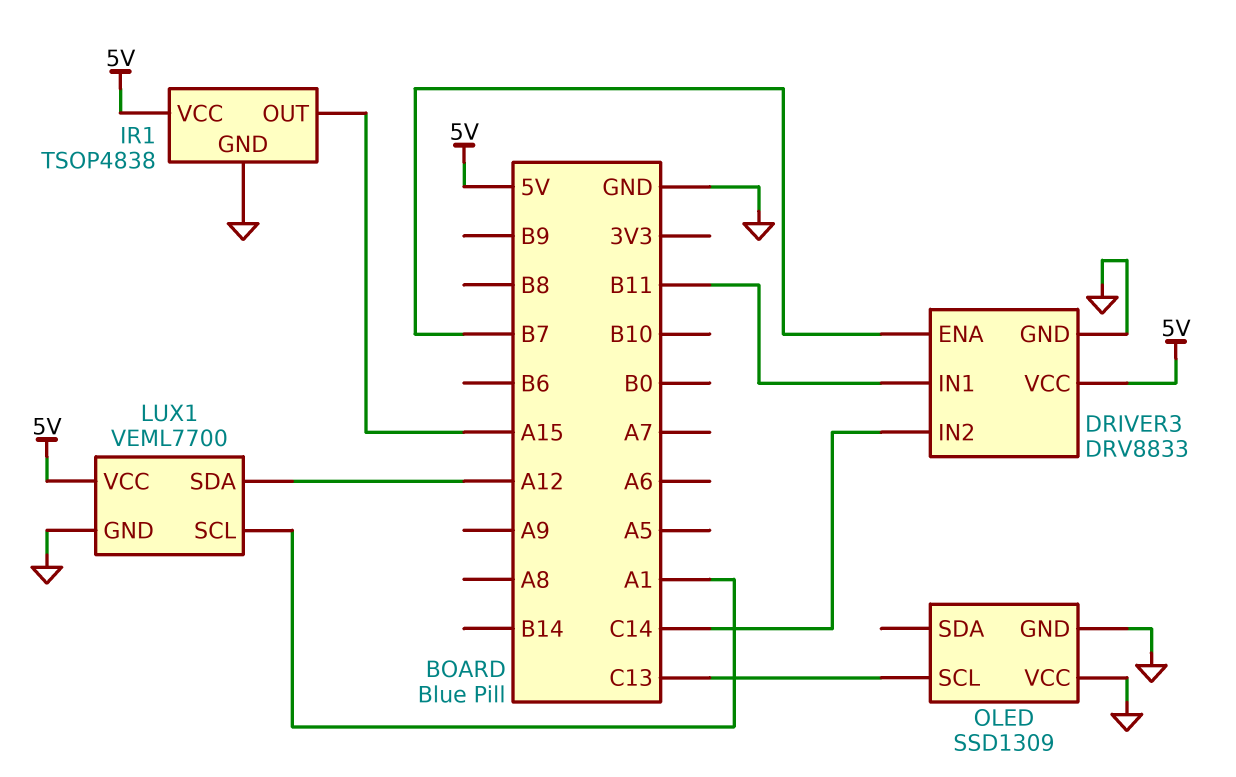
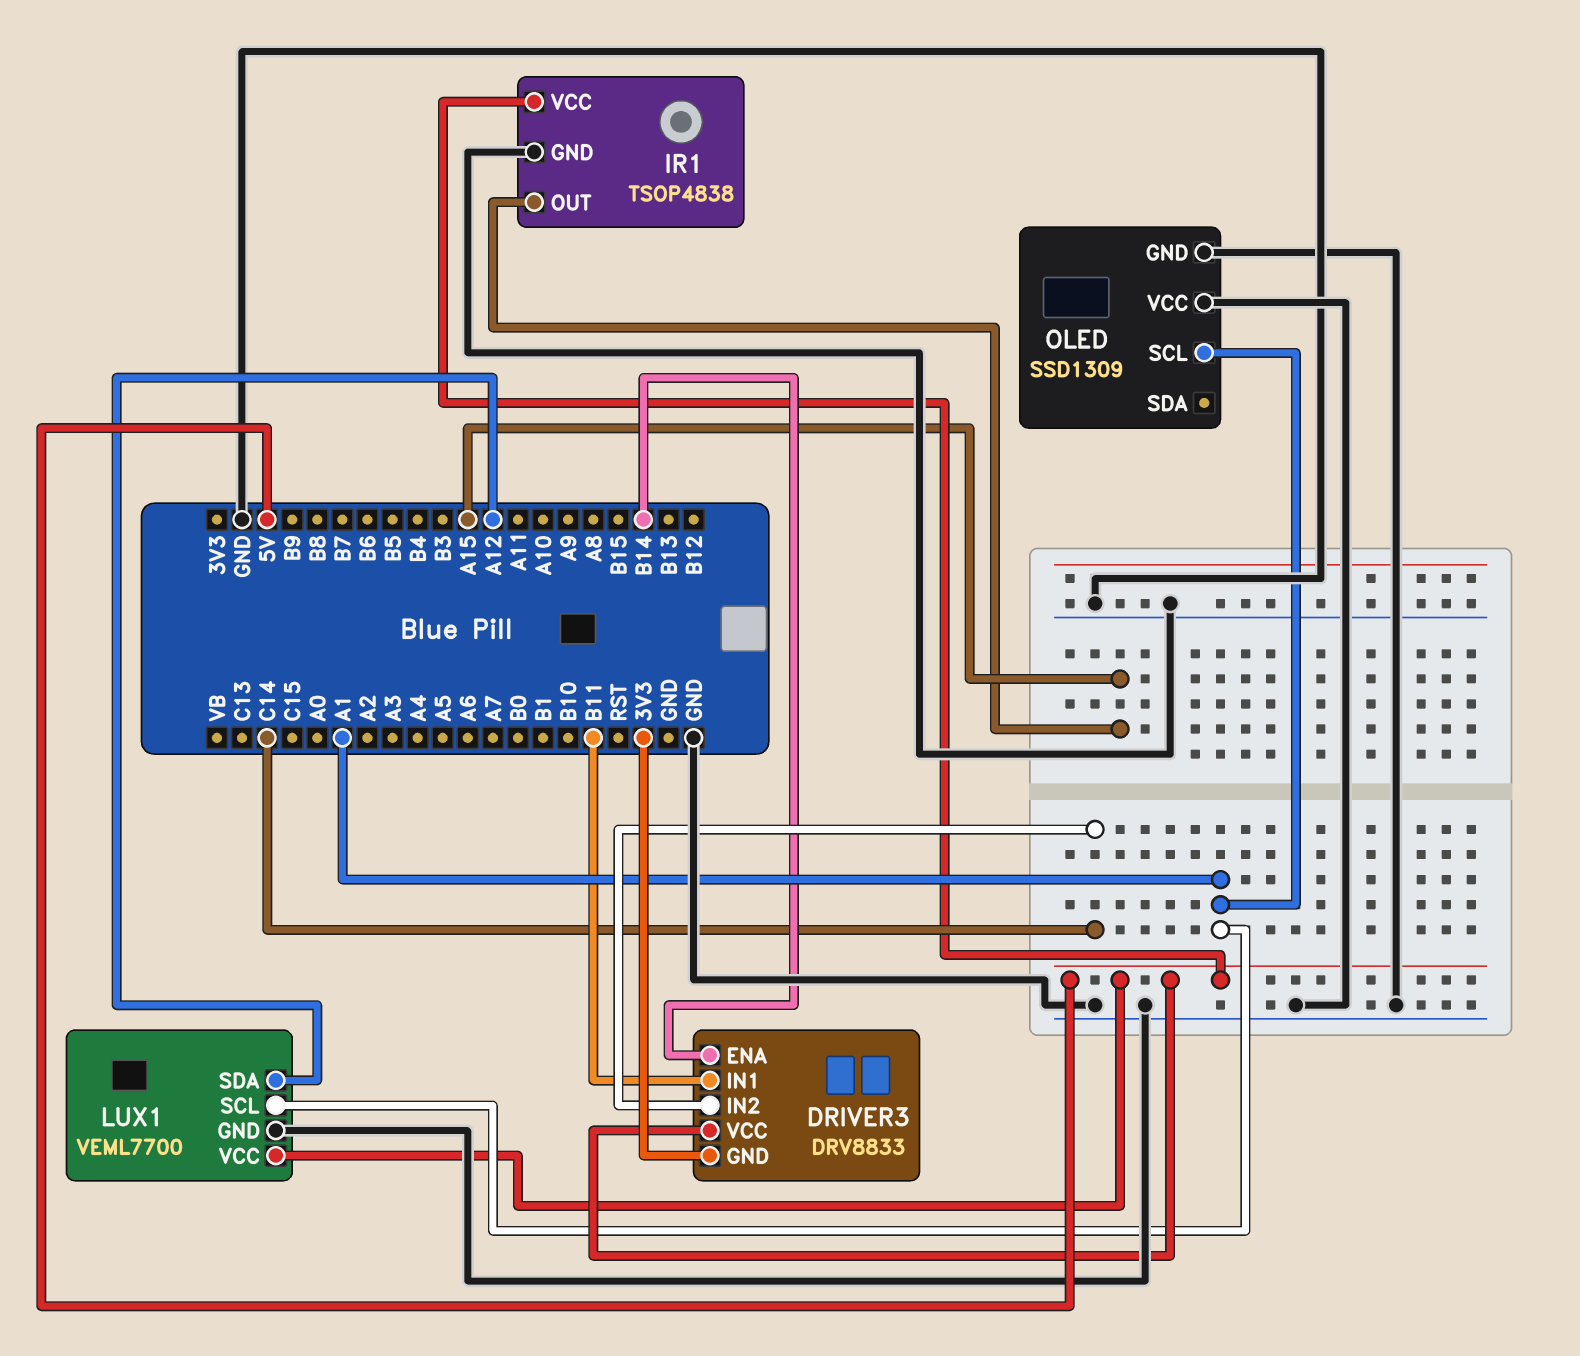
DRIVER3 pin ENA: B7 -> B14
DRIVER3 pin GND: GND -> 3V3
OLED pin SCL: C13 -> A1

